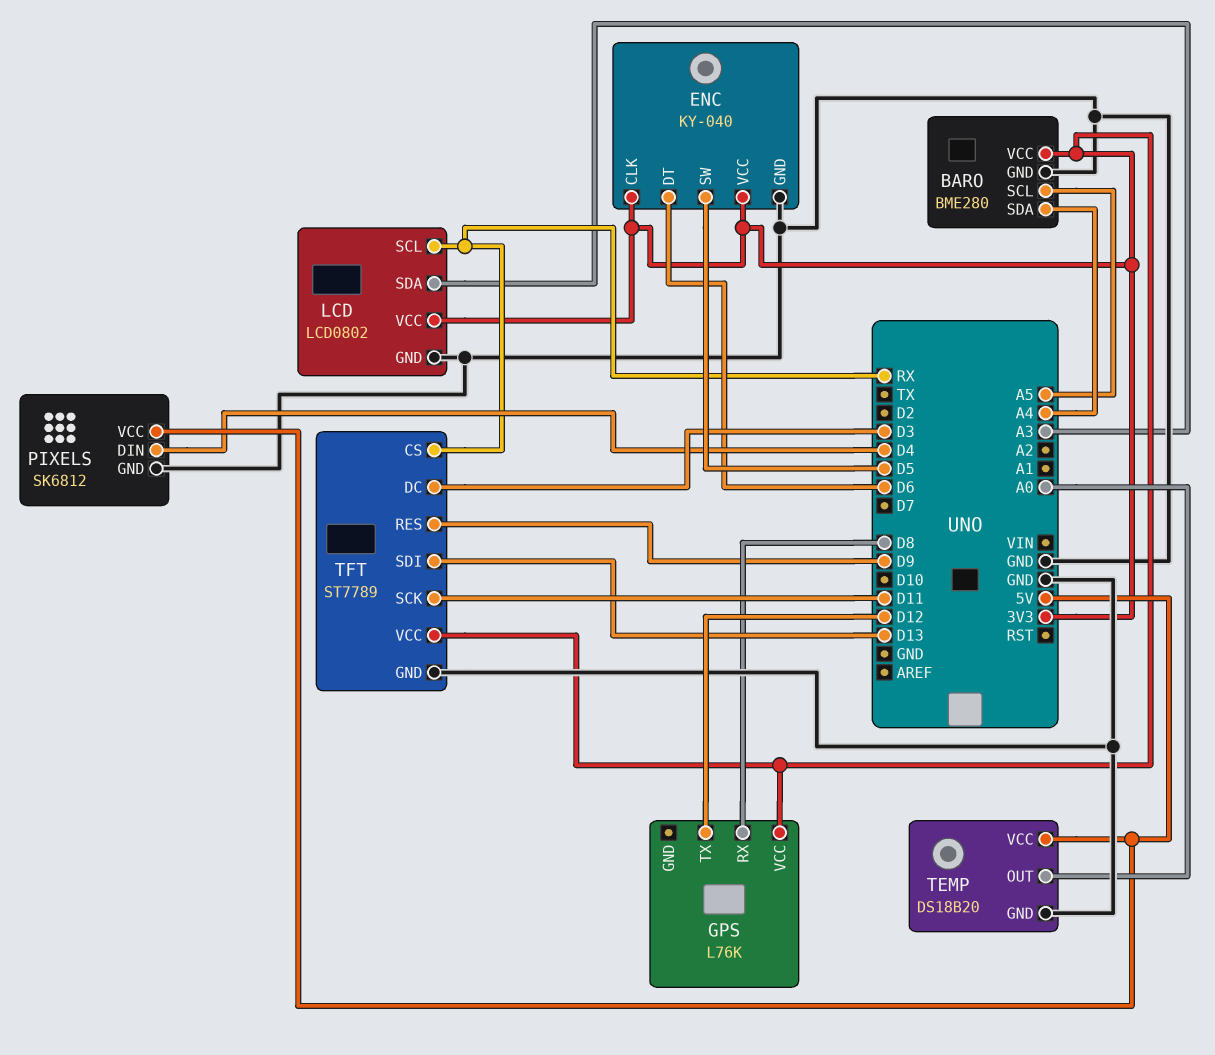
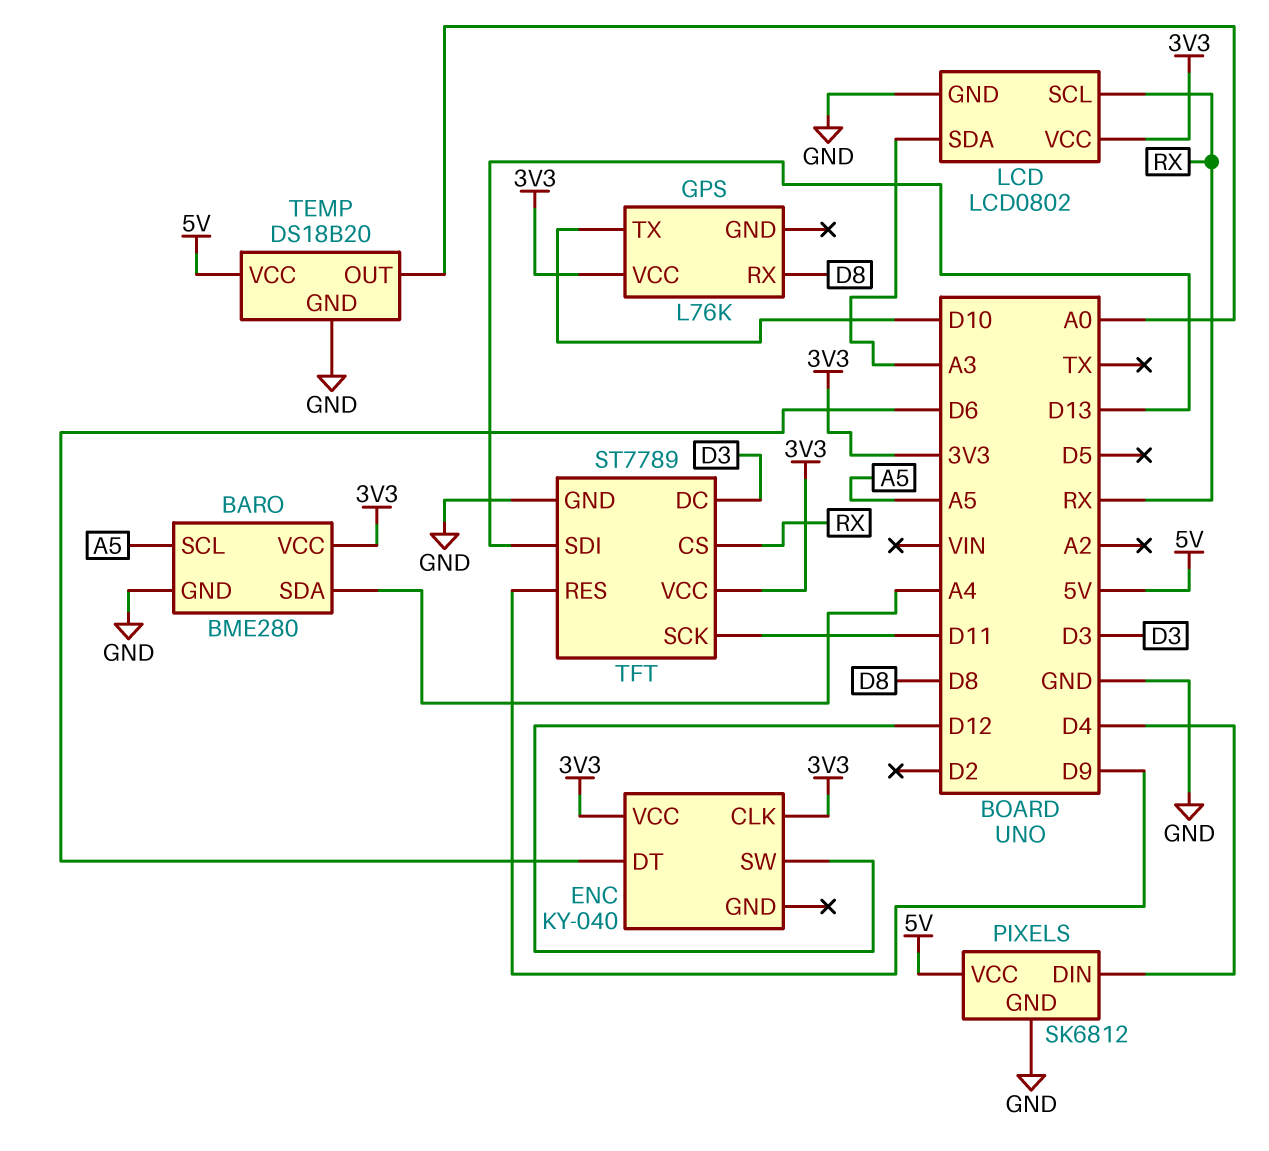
ENC pin GND: GND -> none
ENC pin SW: D5 -> D12
GPS pin TX: D12 -> D10

